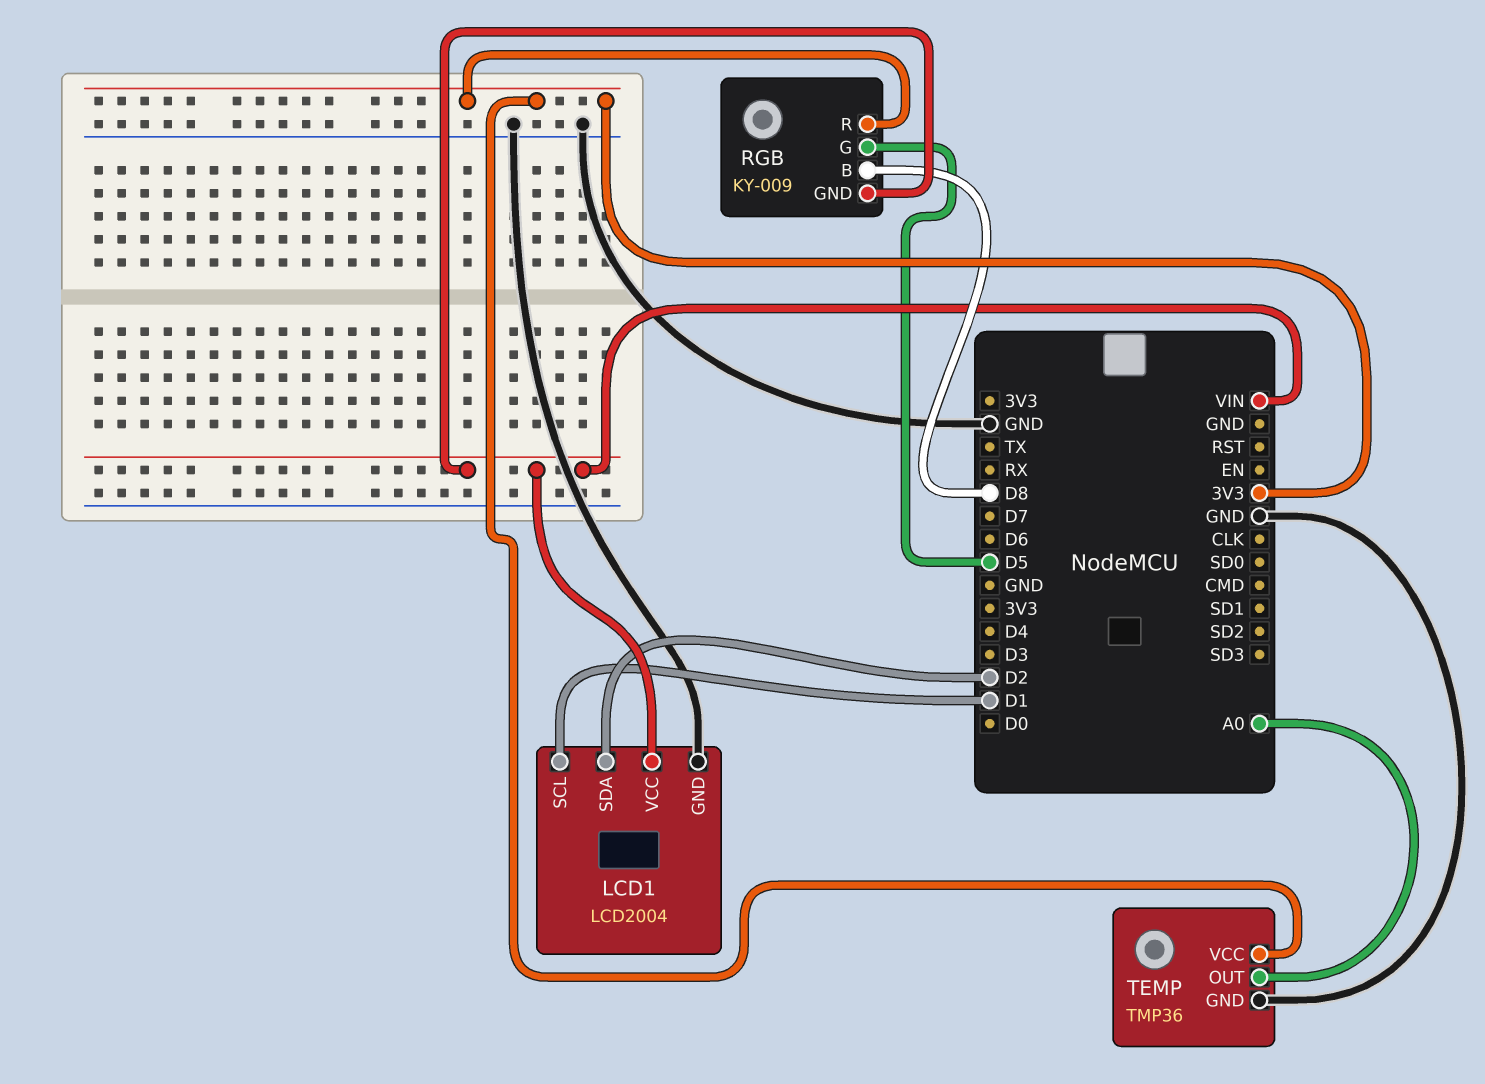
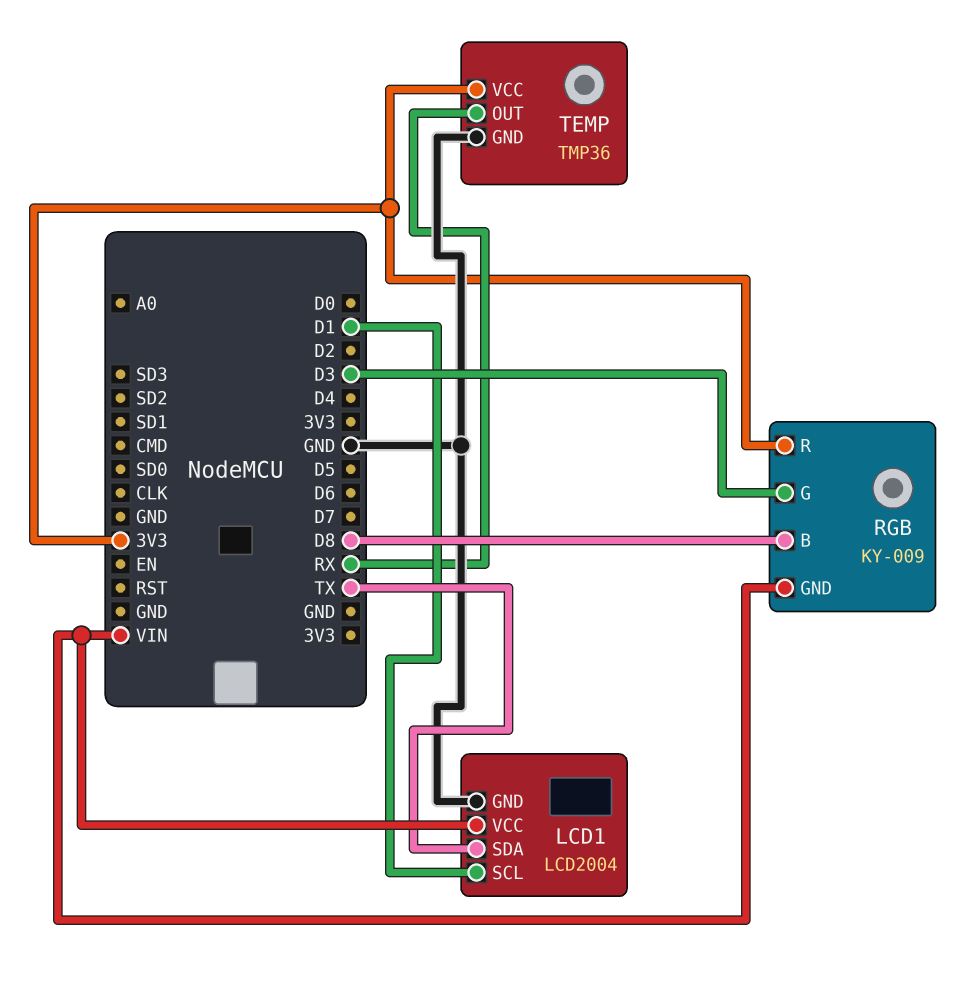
LCD1 pin SDA: D2 -> TX
RGB pin G: D5 -> D3
TEMP pin OUT: A0 -> RX

